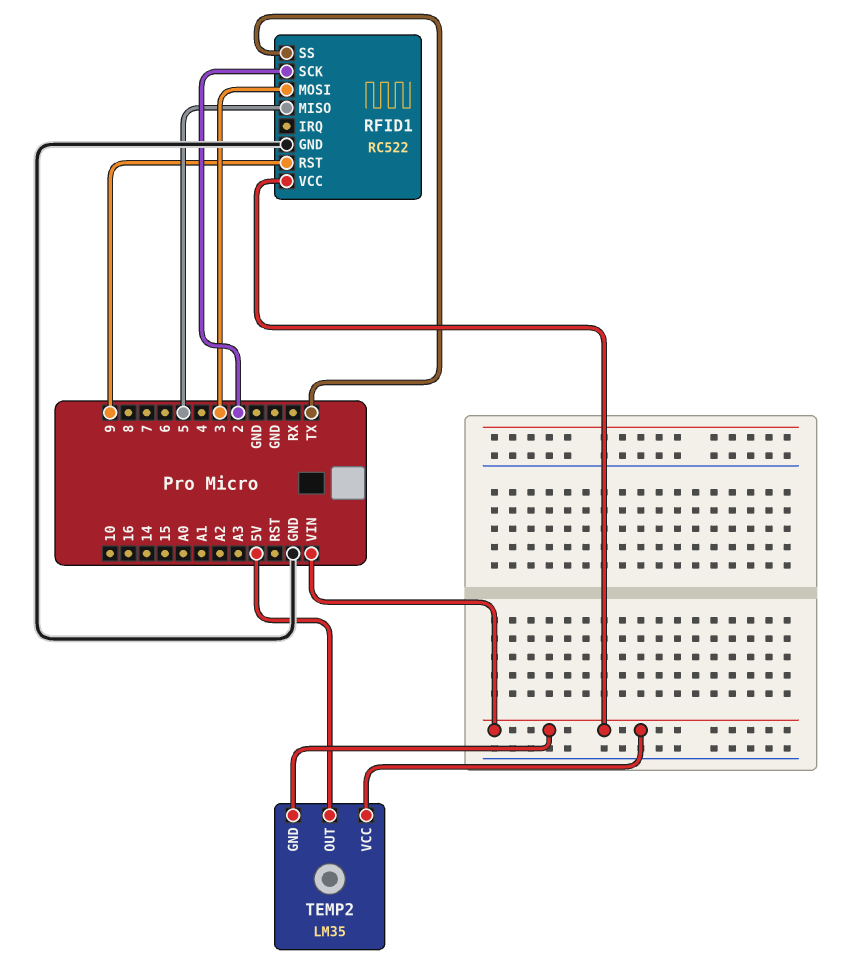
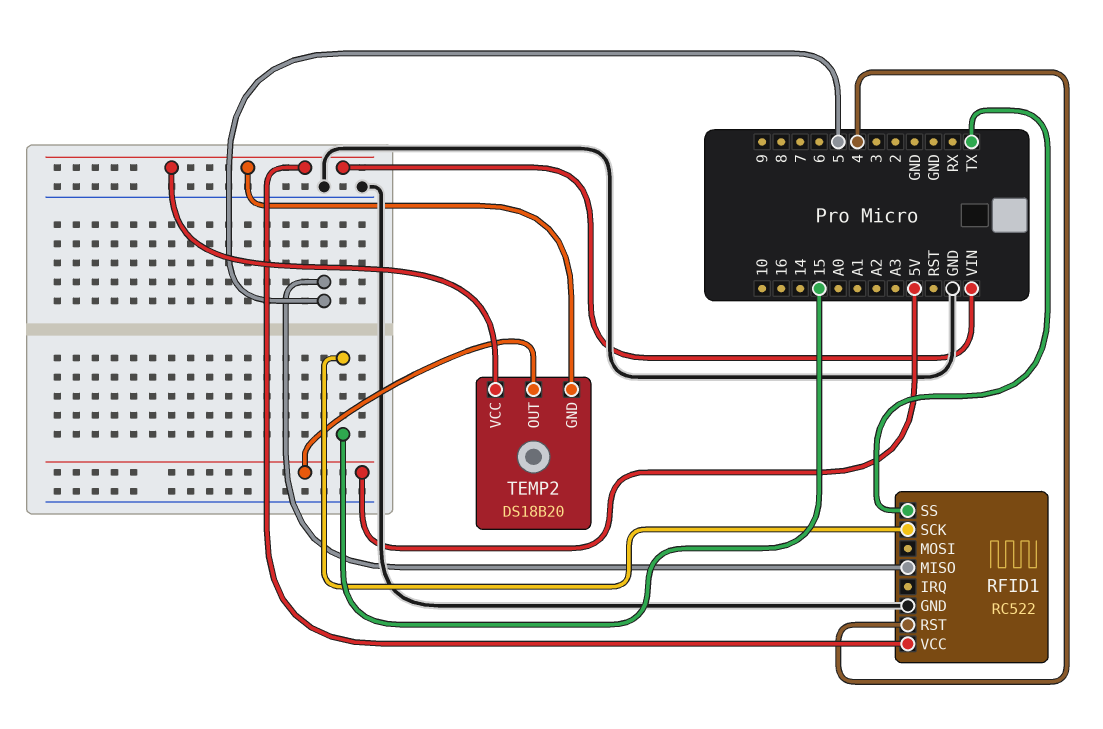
RFID1 pin MOSI: 3 -> none
RFID1 pin RST: 9 -> 4
RFID1 pin SCK: 2 -> 15
TEMP2: LM35 -> DS18B20

